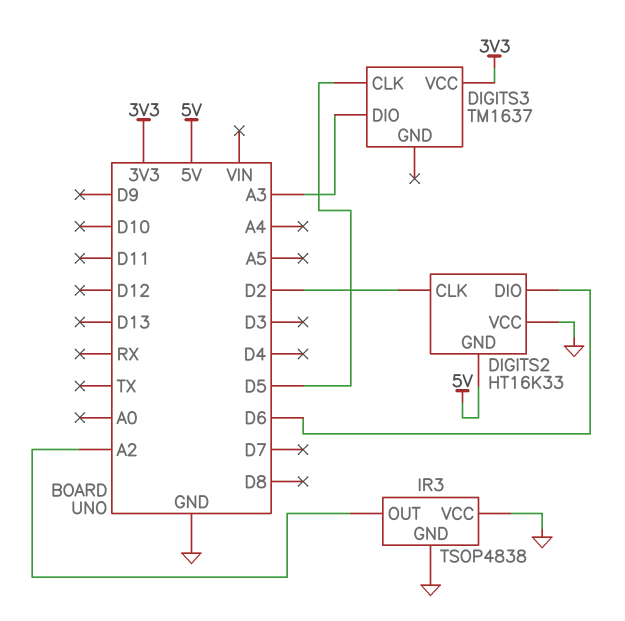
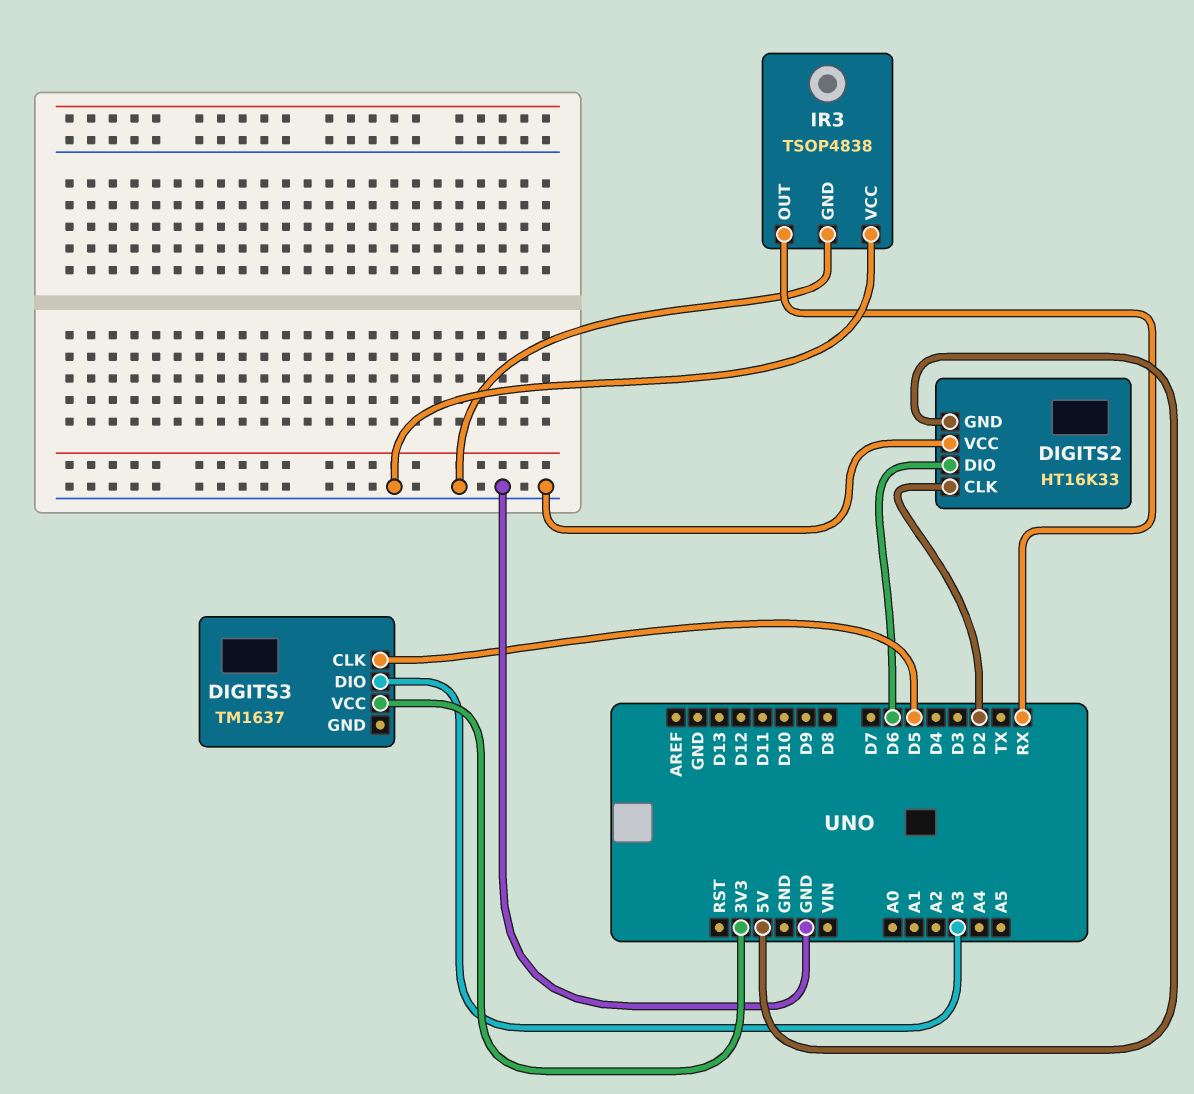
IR3 pin OUT: A2 -> RX

